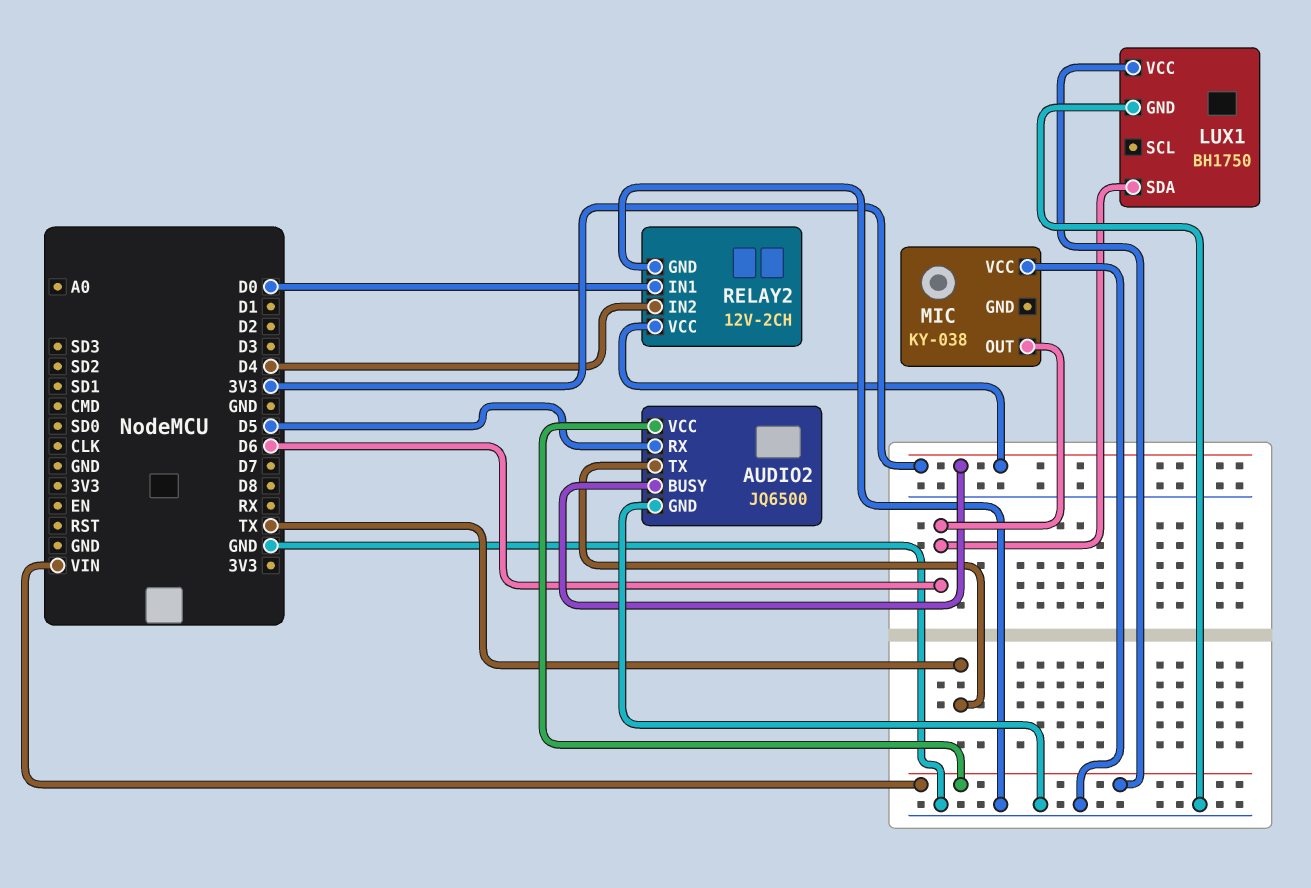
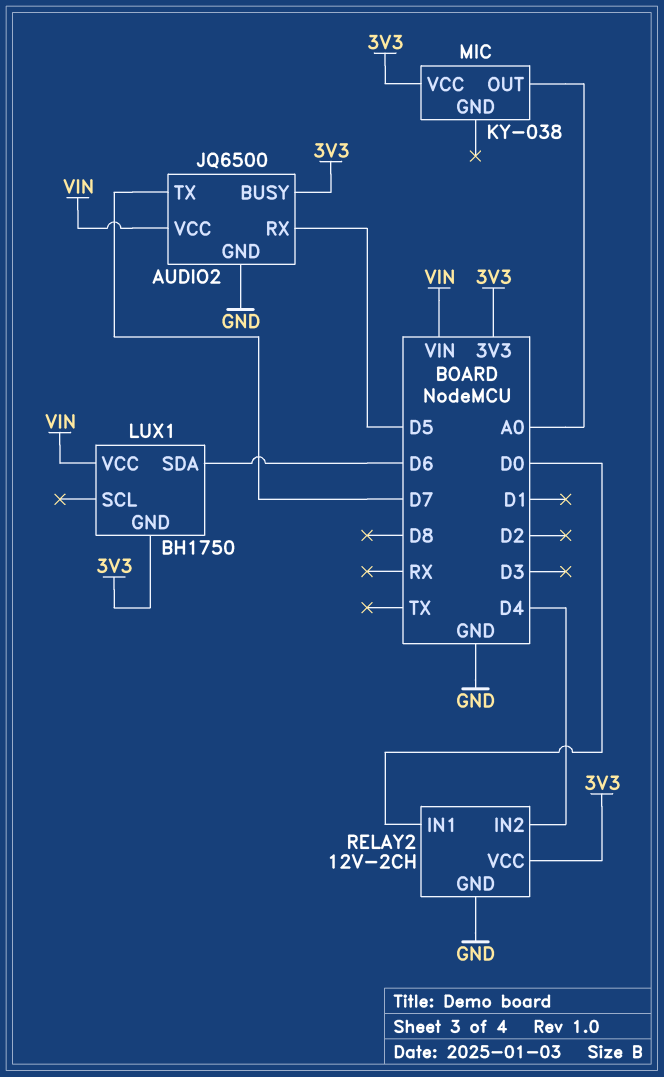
AUDIO2 pin TX: TX -> D7
LUX1 pin GND: GND -> 3V3
MIC pin OUT: D6 -> A0
MIC pin VCC: GND -> 3V3

